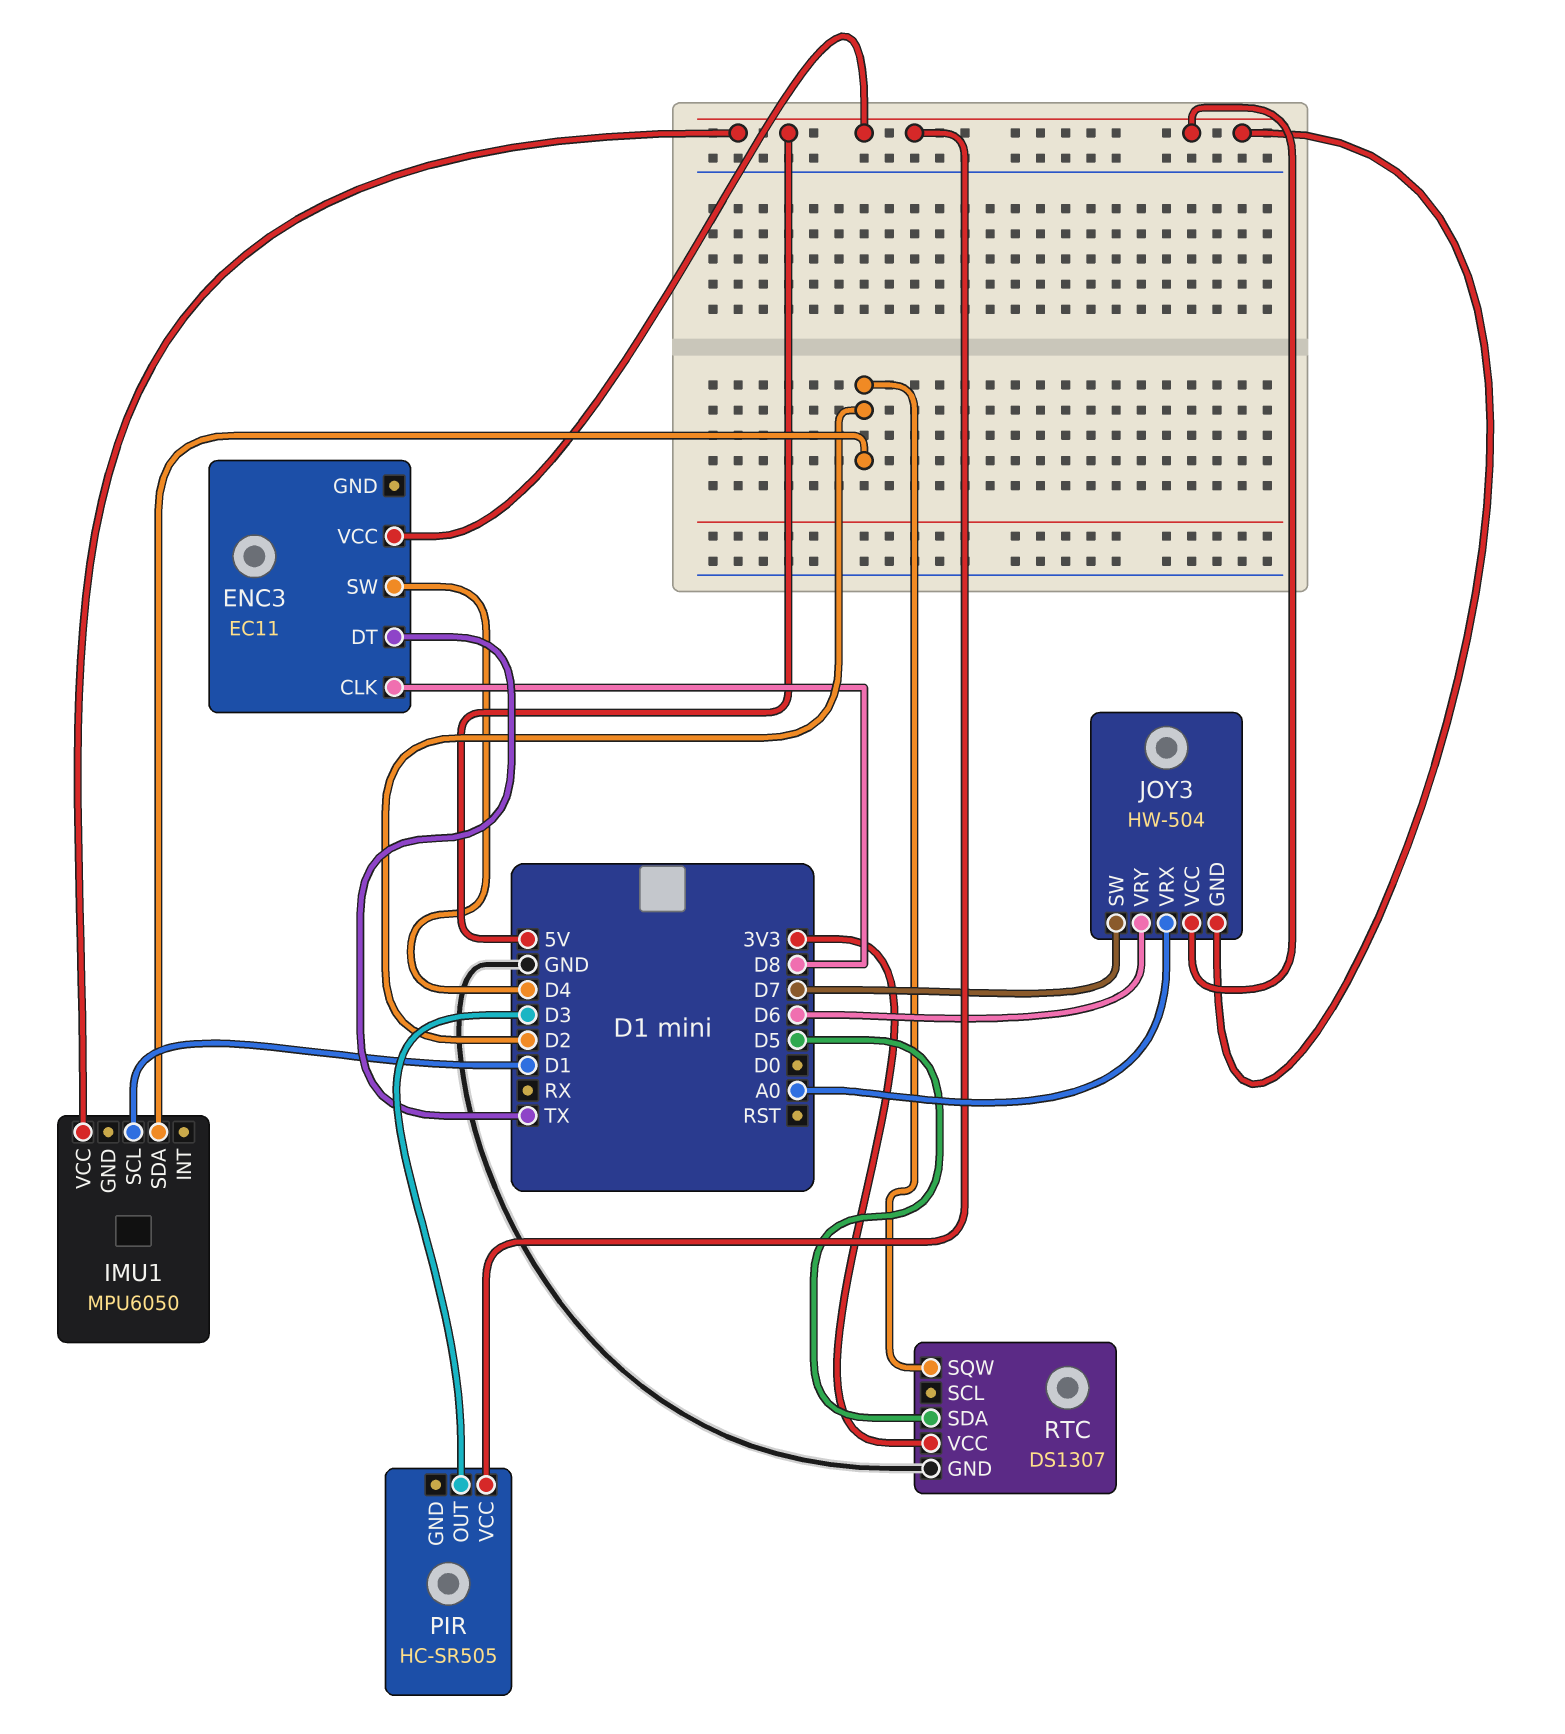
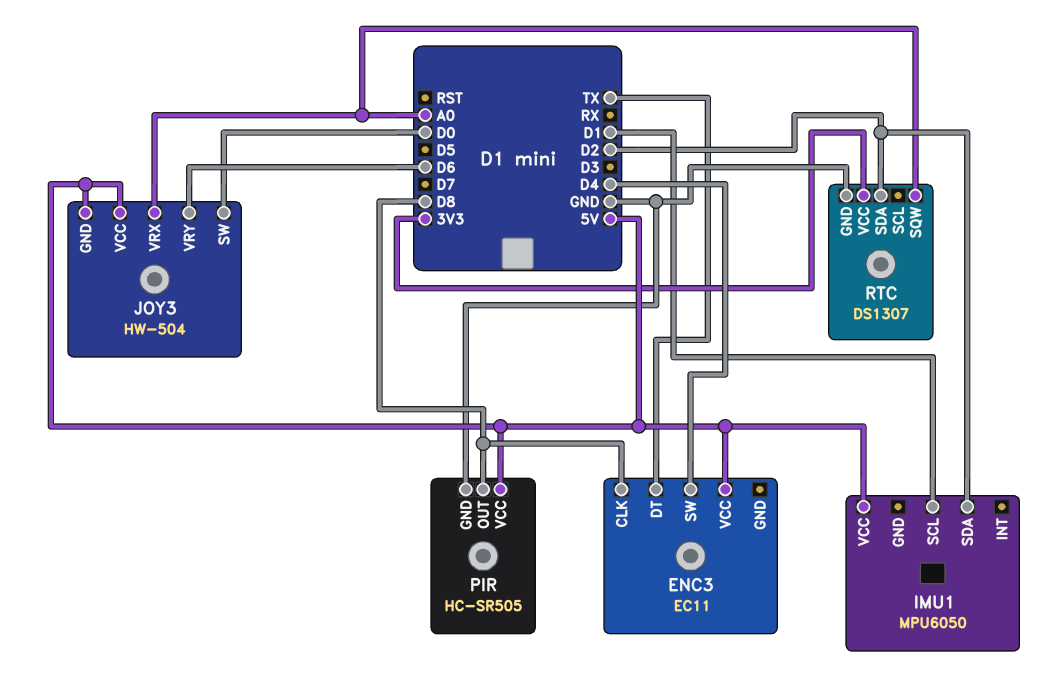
JOY3 pin SW: D7 -> D0
PIR pin GND: none -> GND
PIR pin OUT: D3 -> D8
RTC pin SDA: D5 -> D2
RTC pin SQW: D2 -> A0

